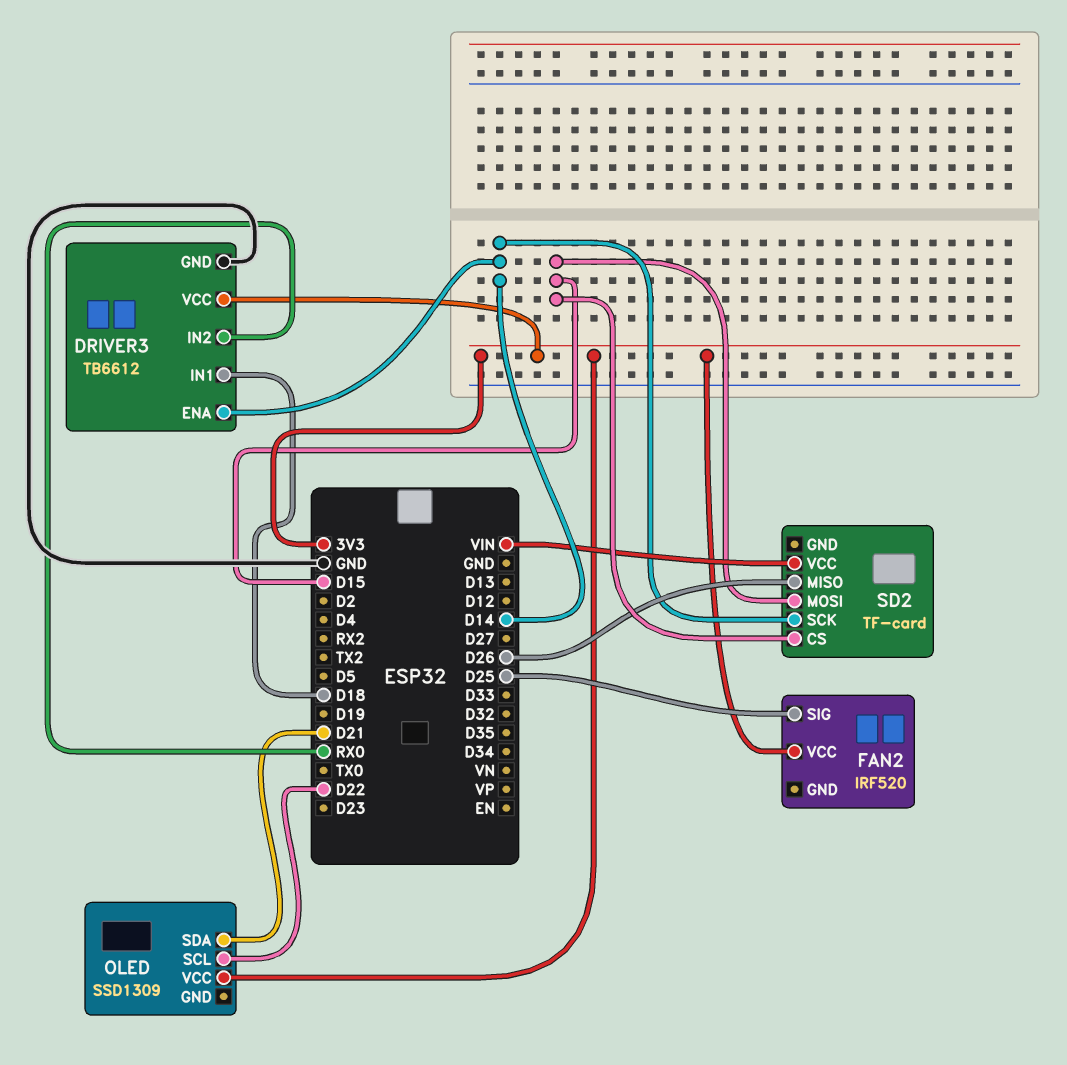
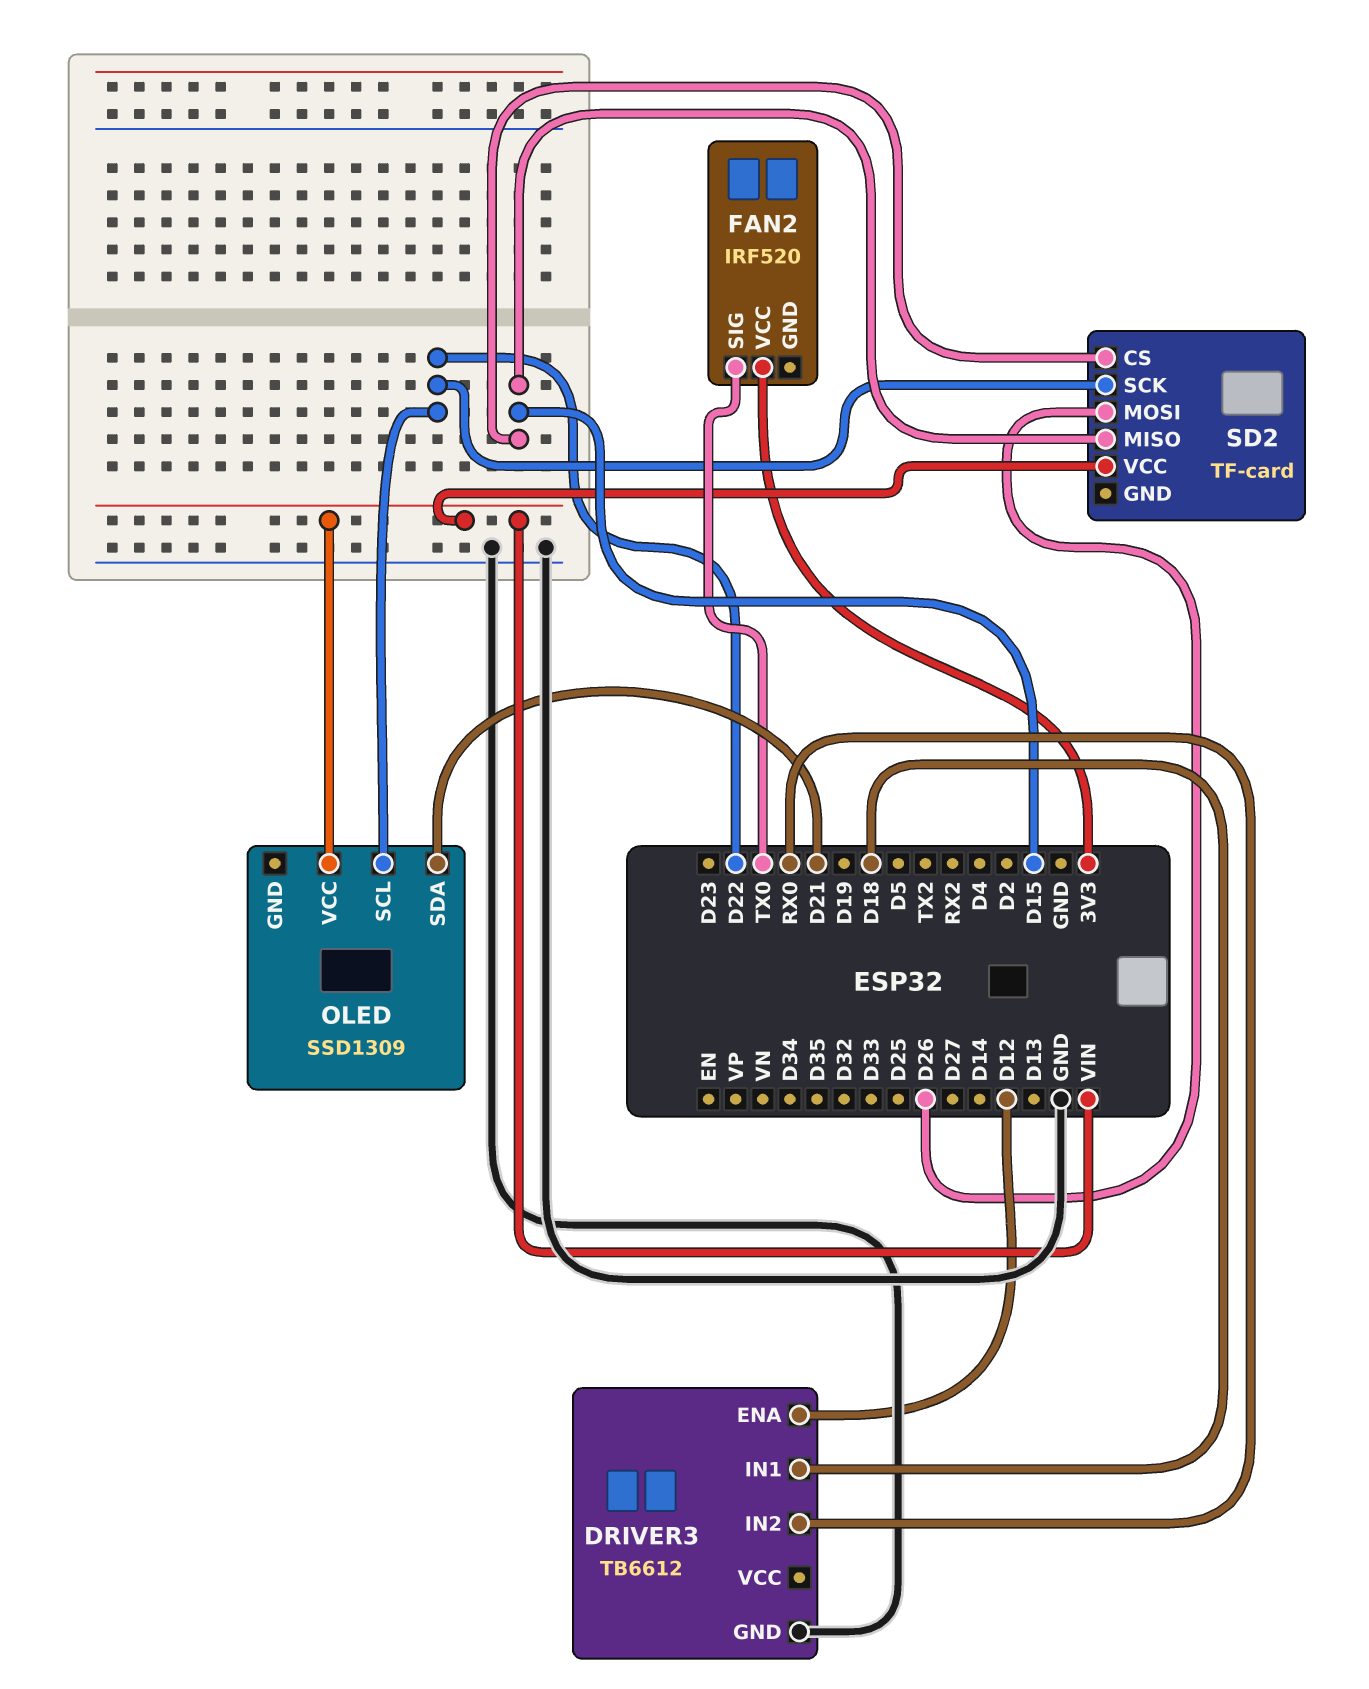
DRIVER3 pin ENA: D14 -> D12
DRIVER3 pin VCC: 3V3 -> none
FAN2 pin SIG: D25 -> TX0
OLED pin VCC: 3V3 -> VIN
SD2 pin MISO: D26 -> D15
SD2 pin MOSI: D15 -> D26
SD2 pin SCK: D14 -> D22

